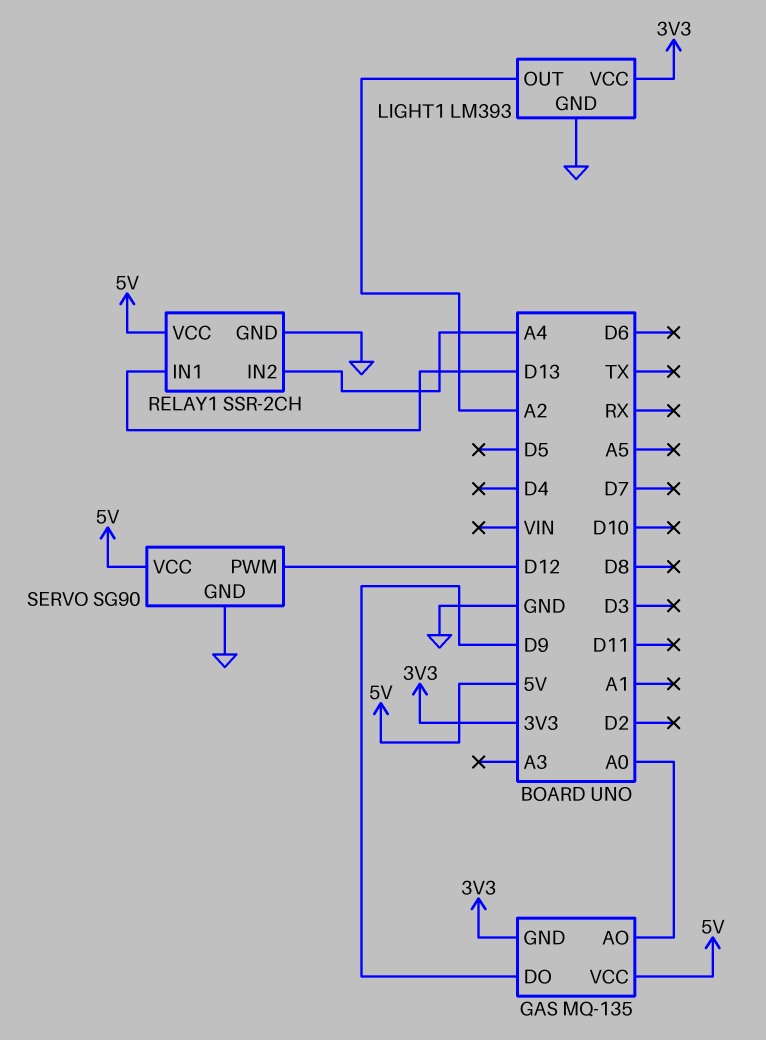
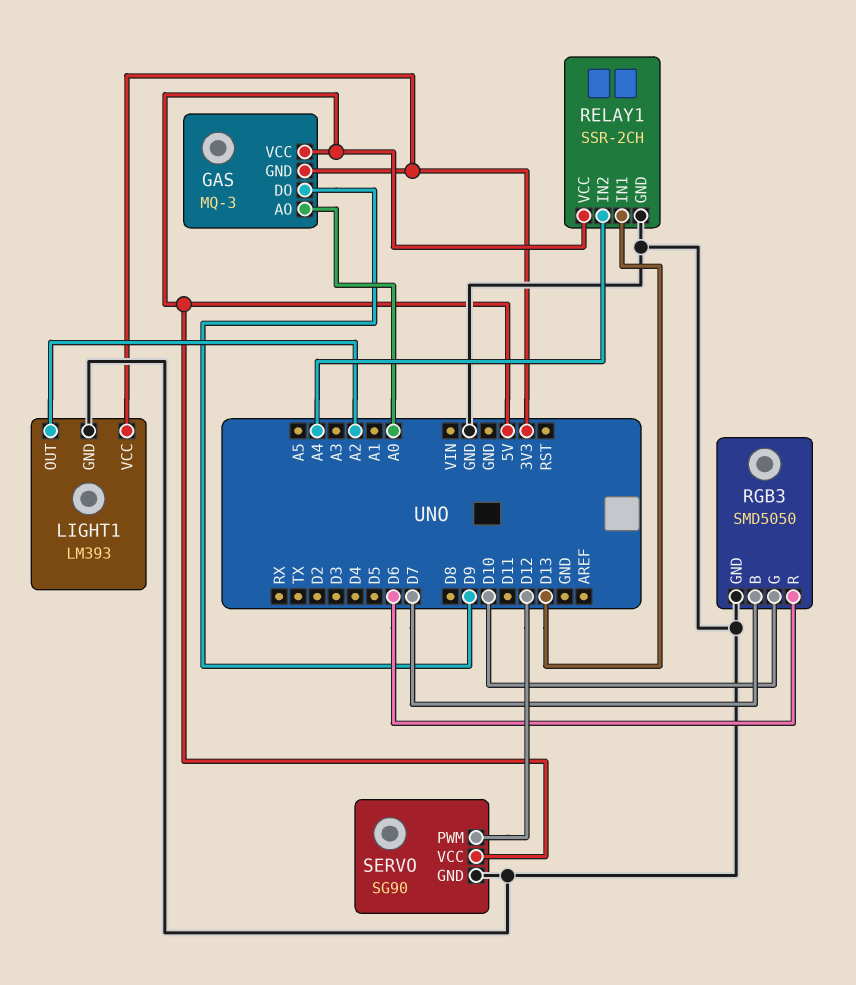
GAS: MQ-135 -> MQ-3
RGB3: none -> SMD5050
RGB3 pin B: none -> D7
RGB3 pin G: none -> D10
RGB3 pin GND: none -> GND
RGB3 pin R: none -> D6

